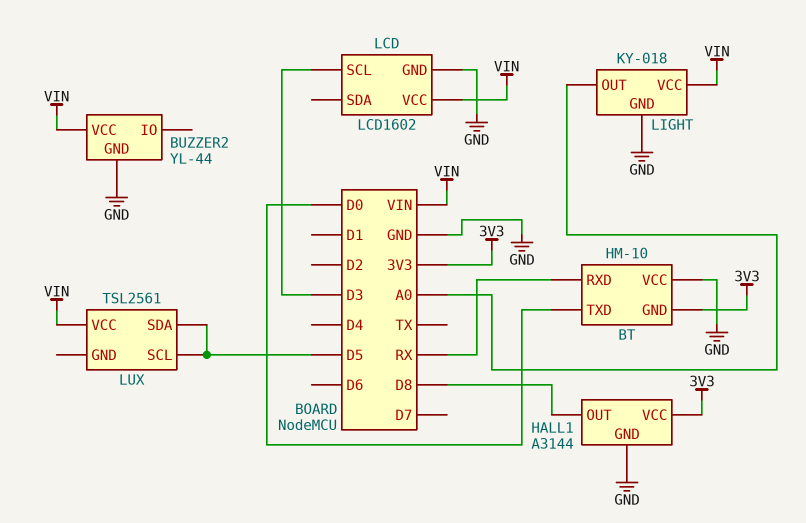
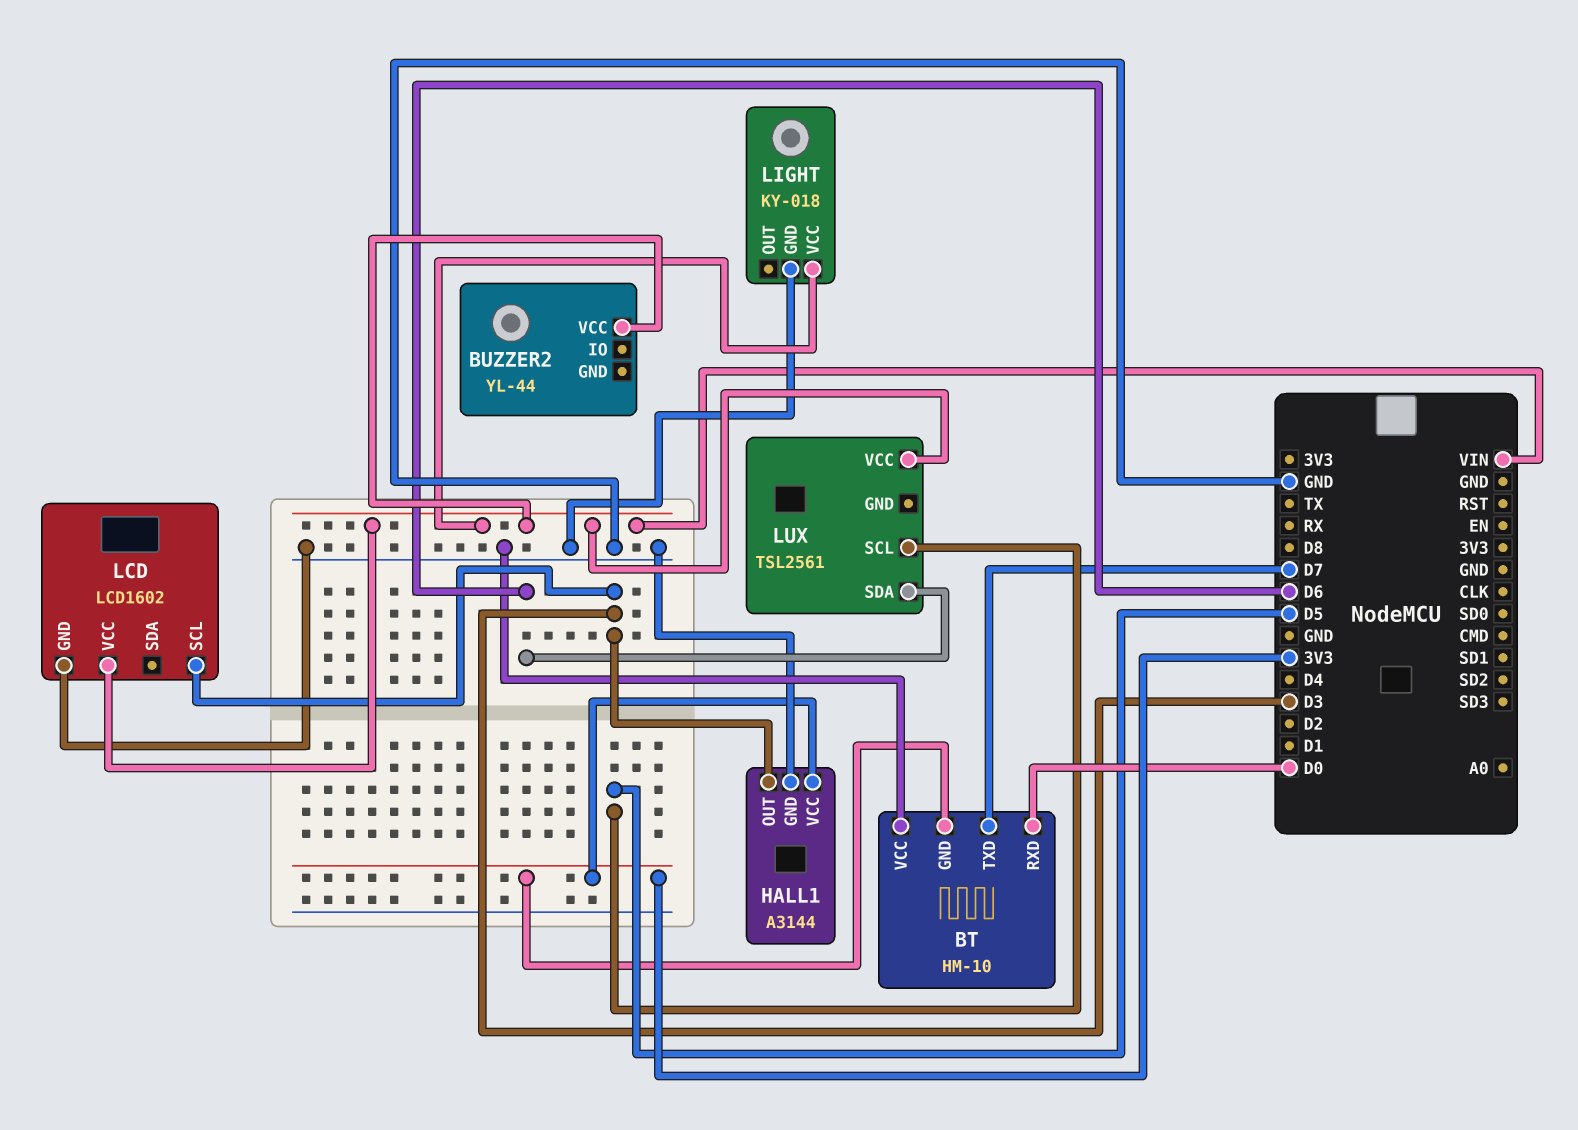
BT pin RXD: RX -> D0
BT pin TXD: D0 -> D7
BUZZER2 pin GND: GND -> none
HALL1 pin OUT: D8 -> D3
LIGHT pin OUT: A0 -> none
LUX pin SDA: D5 -> D6

